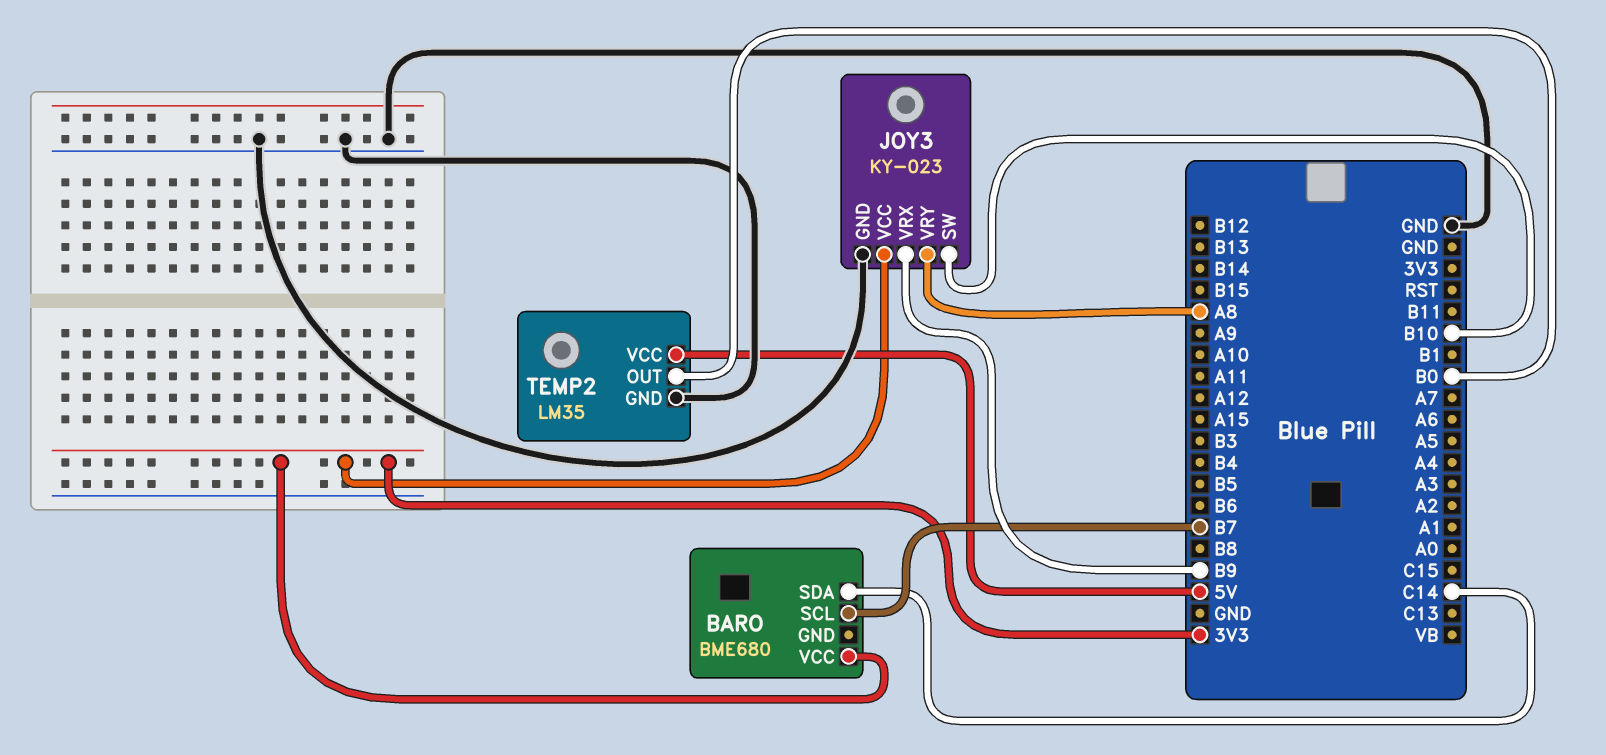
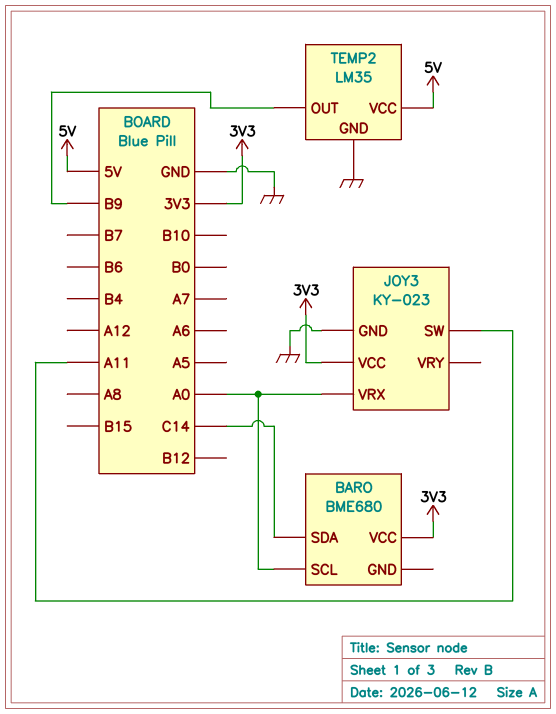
BARO pin SCL: B7 -> A0
JOY3 pin SW: B10 -> A11
JOY3 pin VRX: B9 -> A0
JOY3 pin VRY: A8 -> none
TEMP2 pin OUT: B0 -> B9

